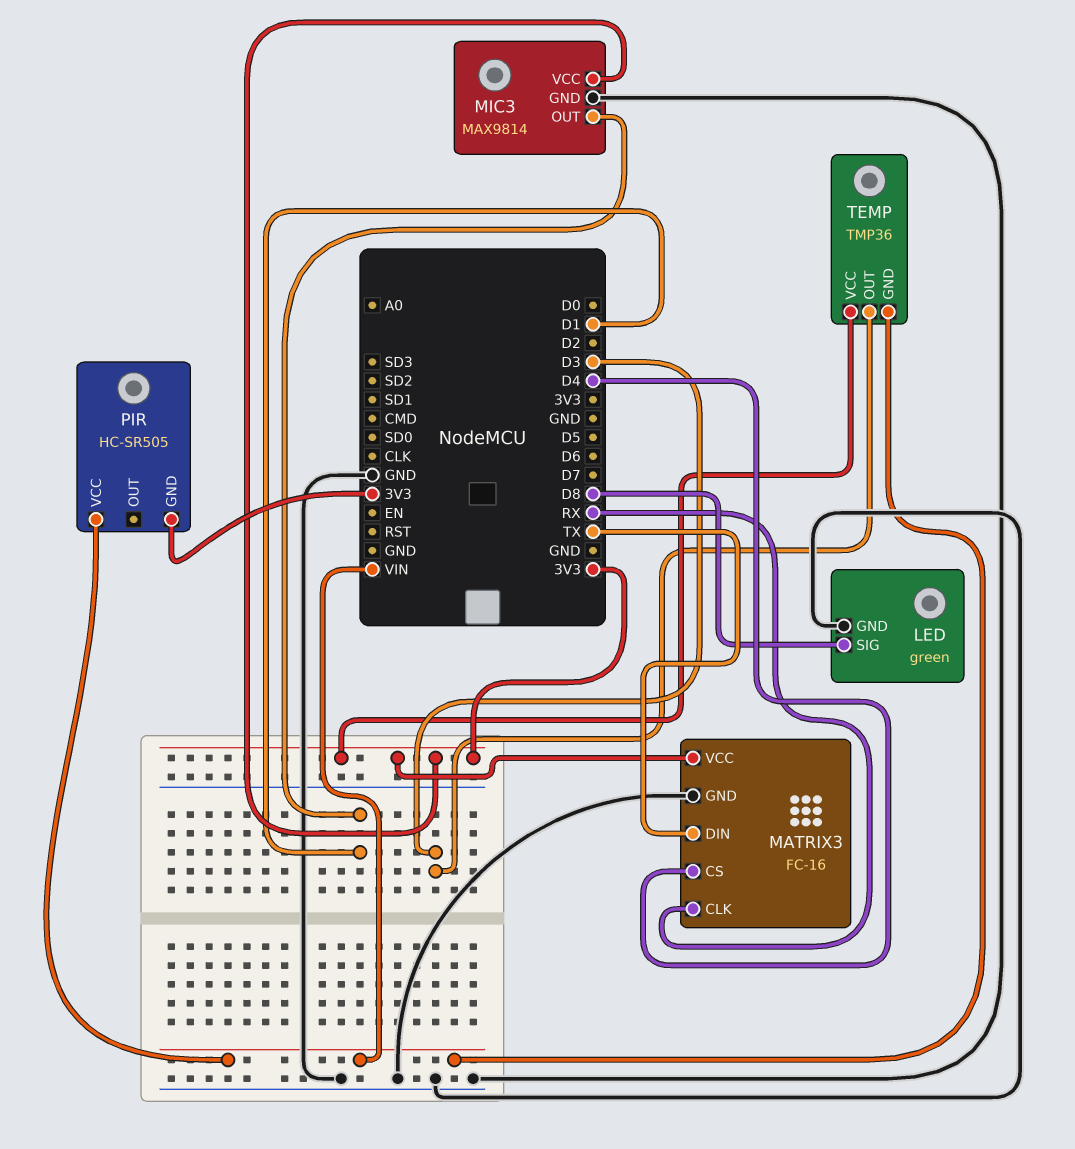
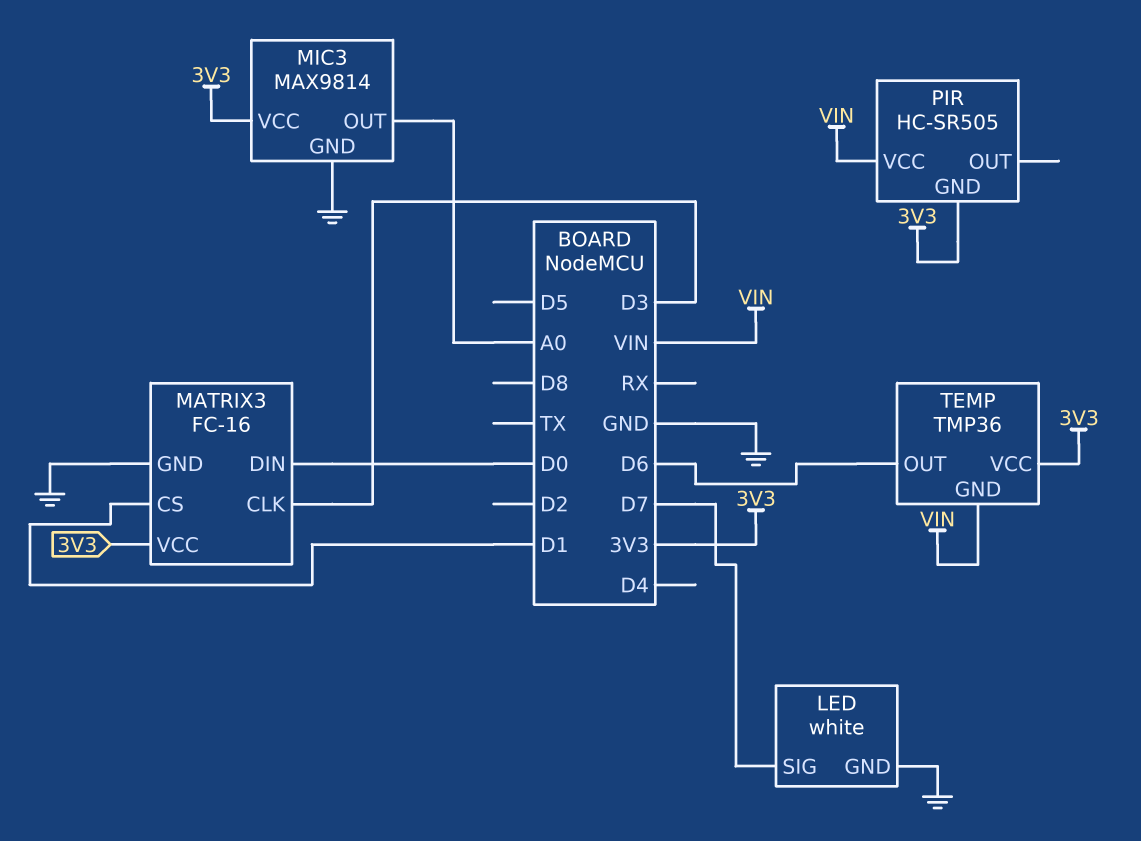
LED: green -> white
LED pin SIG: D8 -> D7
MATRIX3 pin CLK: RX -> D3
MATRIX3 pin CS: D4 -> D1
MATRIX3 pin DIN: TX -> D0
MIC3 pin OUT: D1 -> A0
TEMP pin OUT: D3 -> D6

